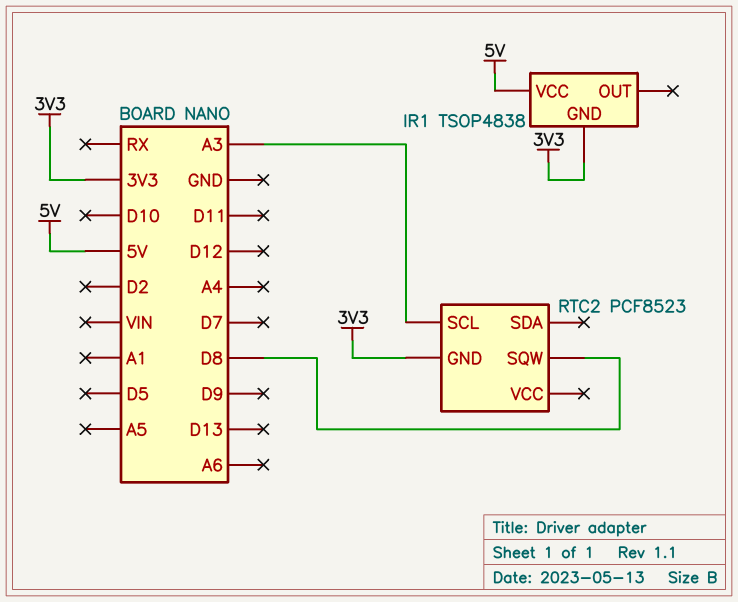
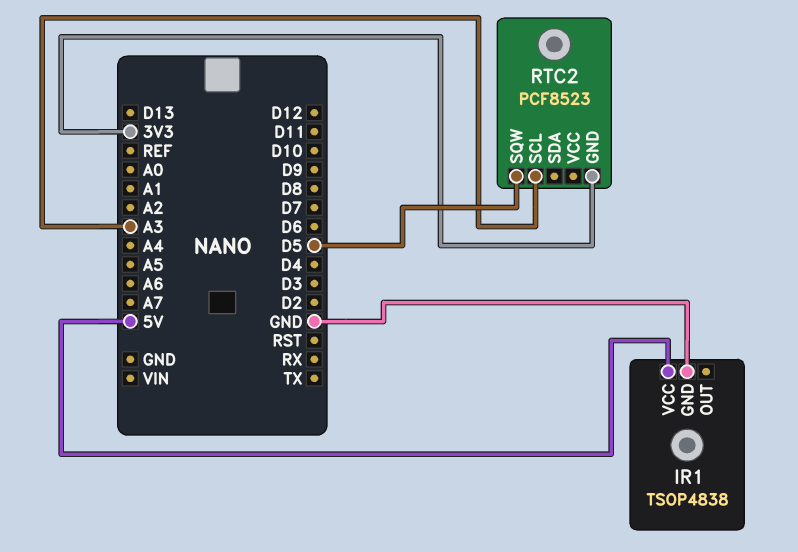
IR1 pin GND: 3V3 -> GND
RTC2 pin SQW: D8 -> D5

